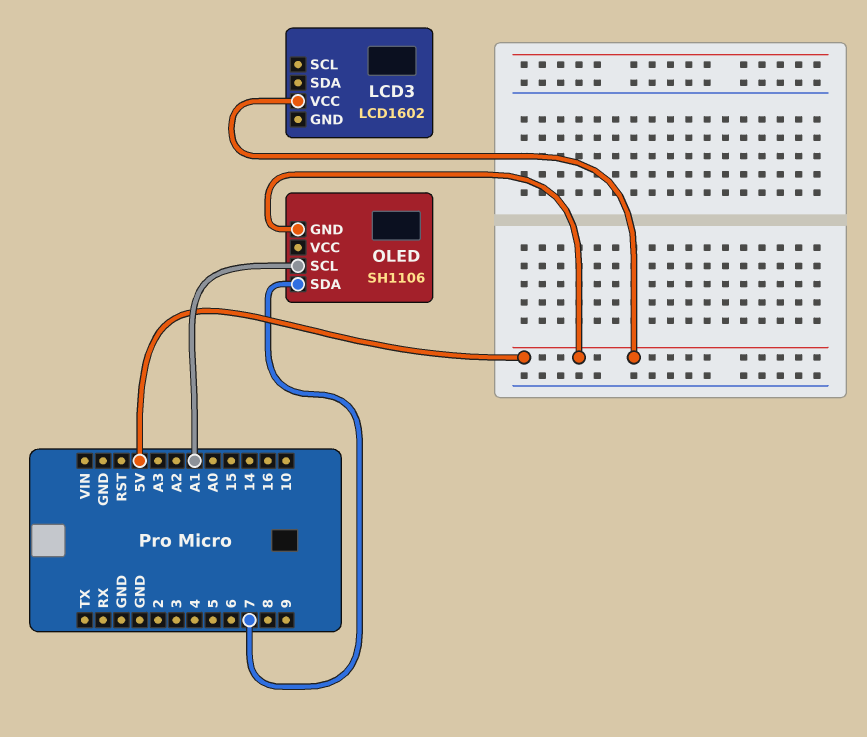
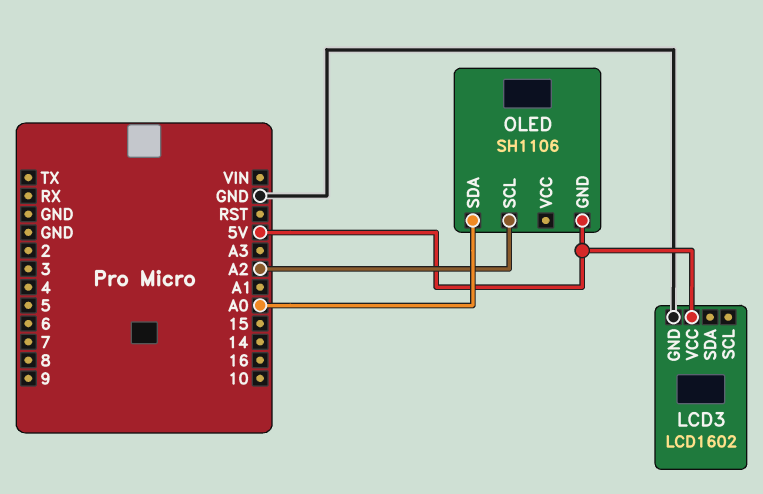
LCD3 pin GND: none -> GND
OLED pin SCL: A1 -> A2
OLED pin SDA: 7 -> A0

